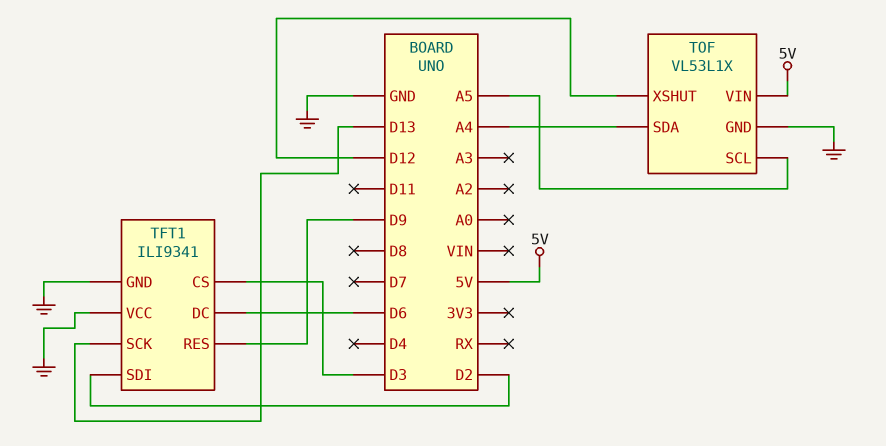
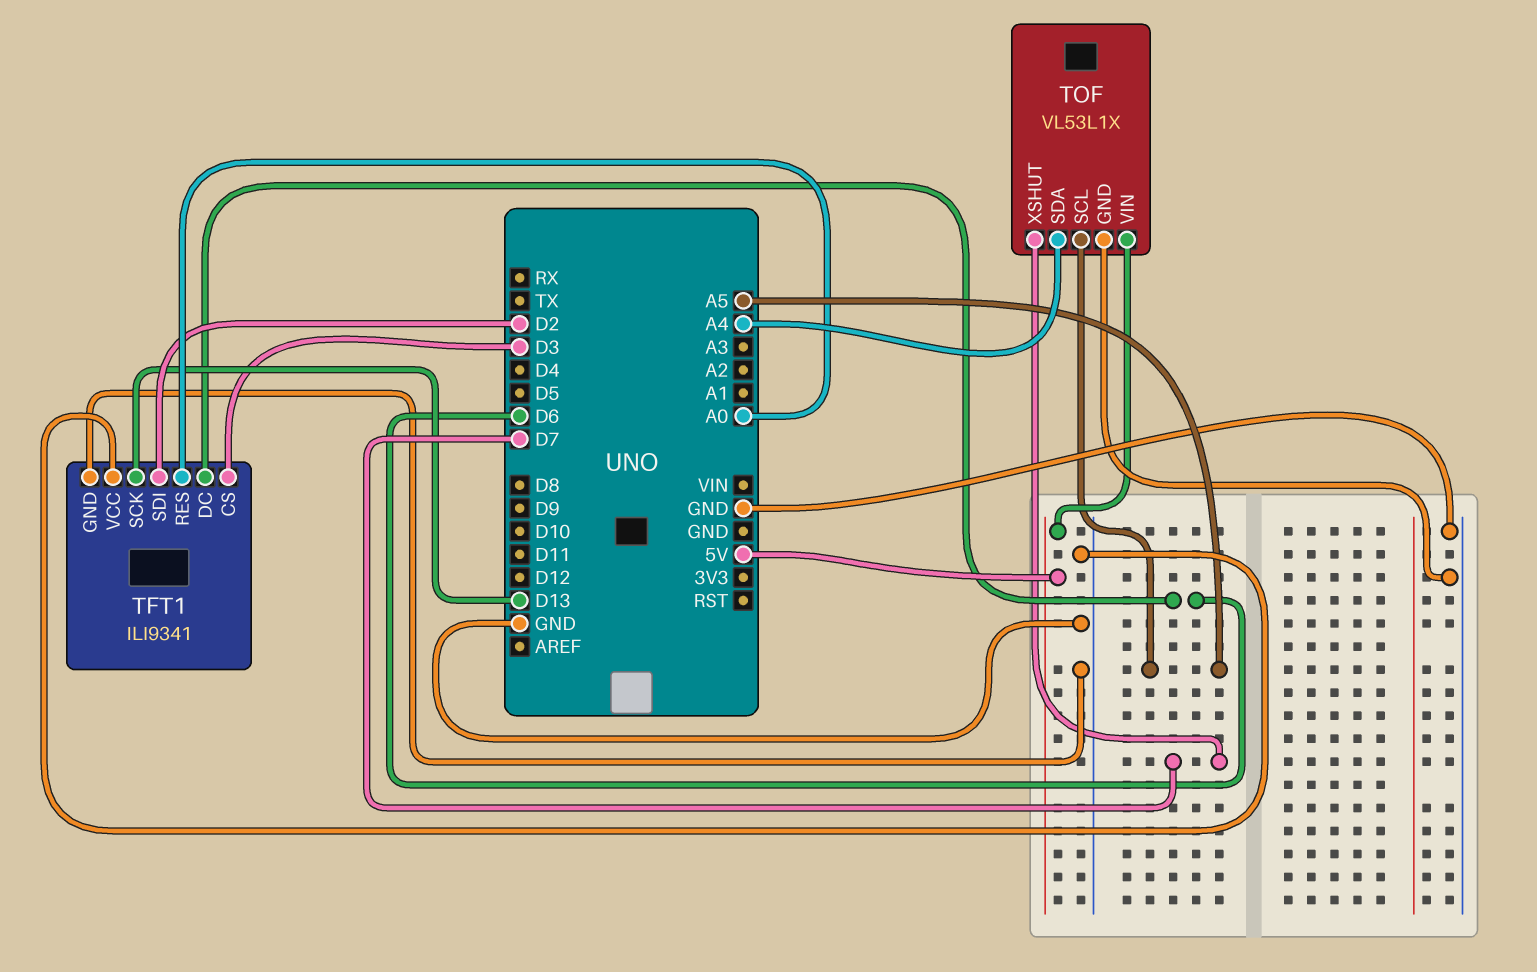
TFT1 pin RES: D9 -> A0
TOF pin XSHUT: D12 -> D7

